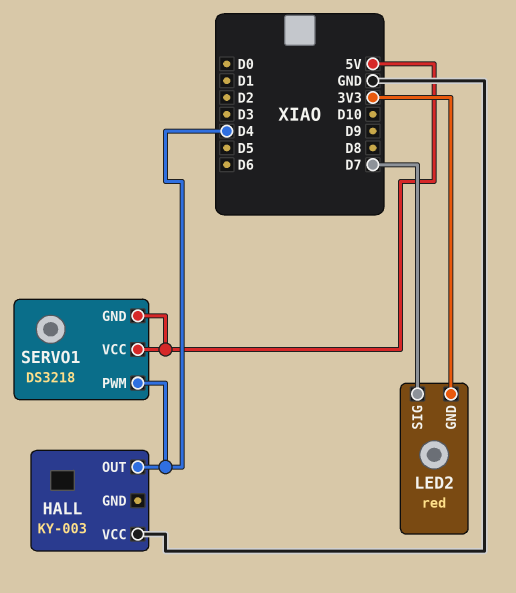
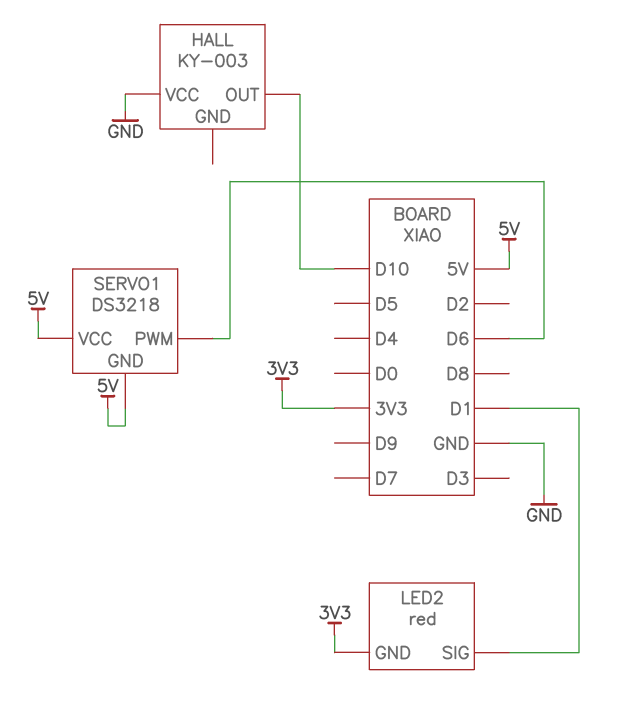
HALL pin OUT: D4 -> D10
LED2 pin SIG: D7 -> D1
SERVO1 pin PWM: D4 -> D6

